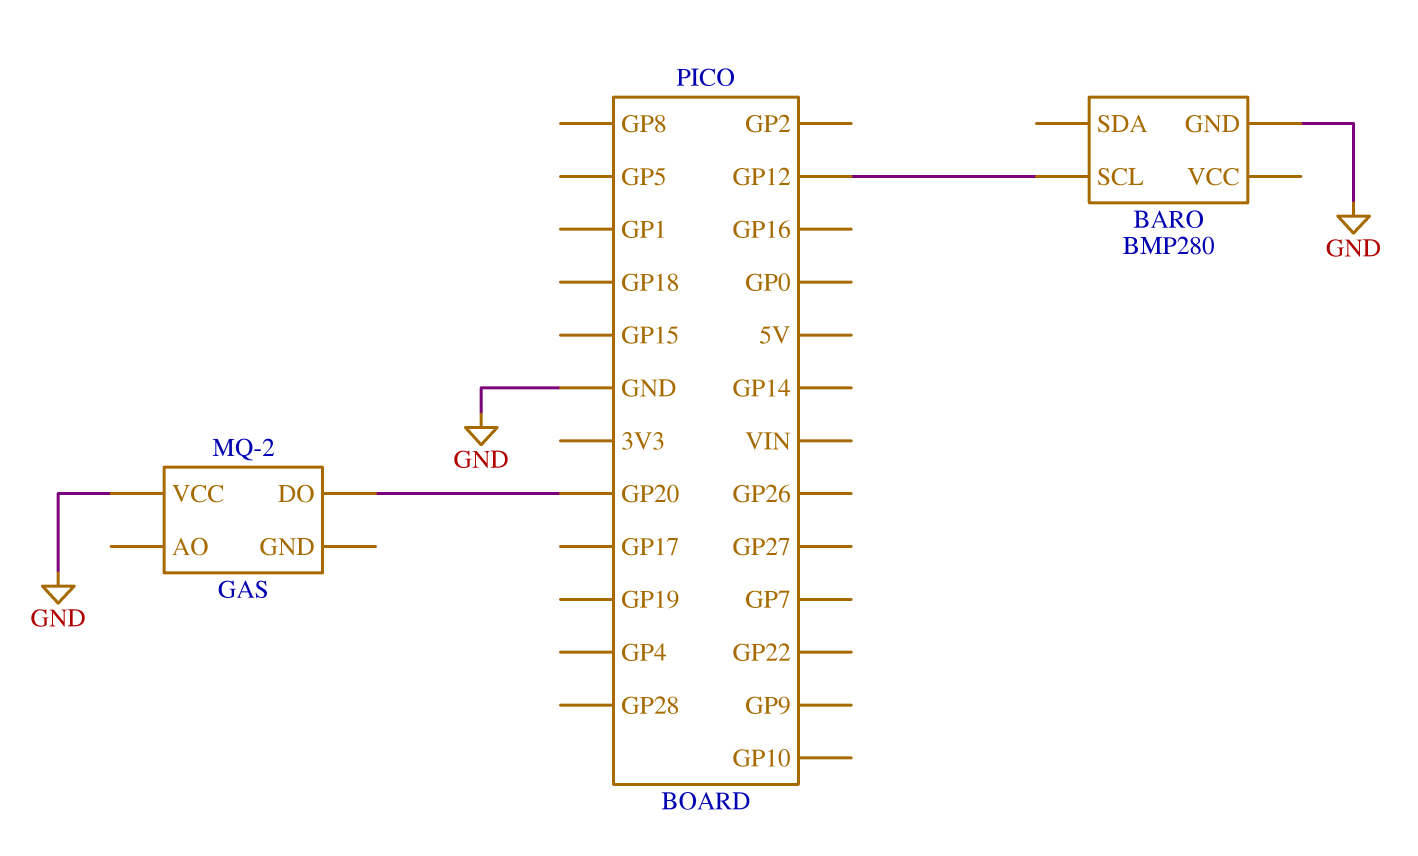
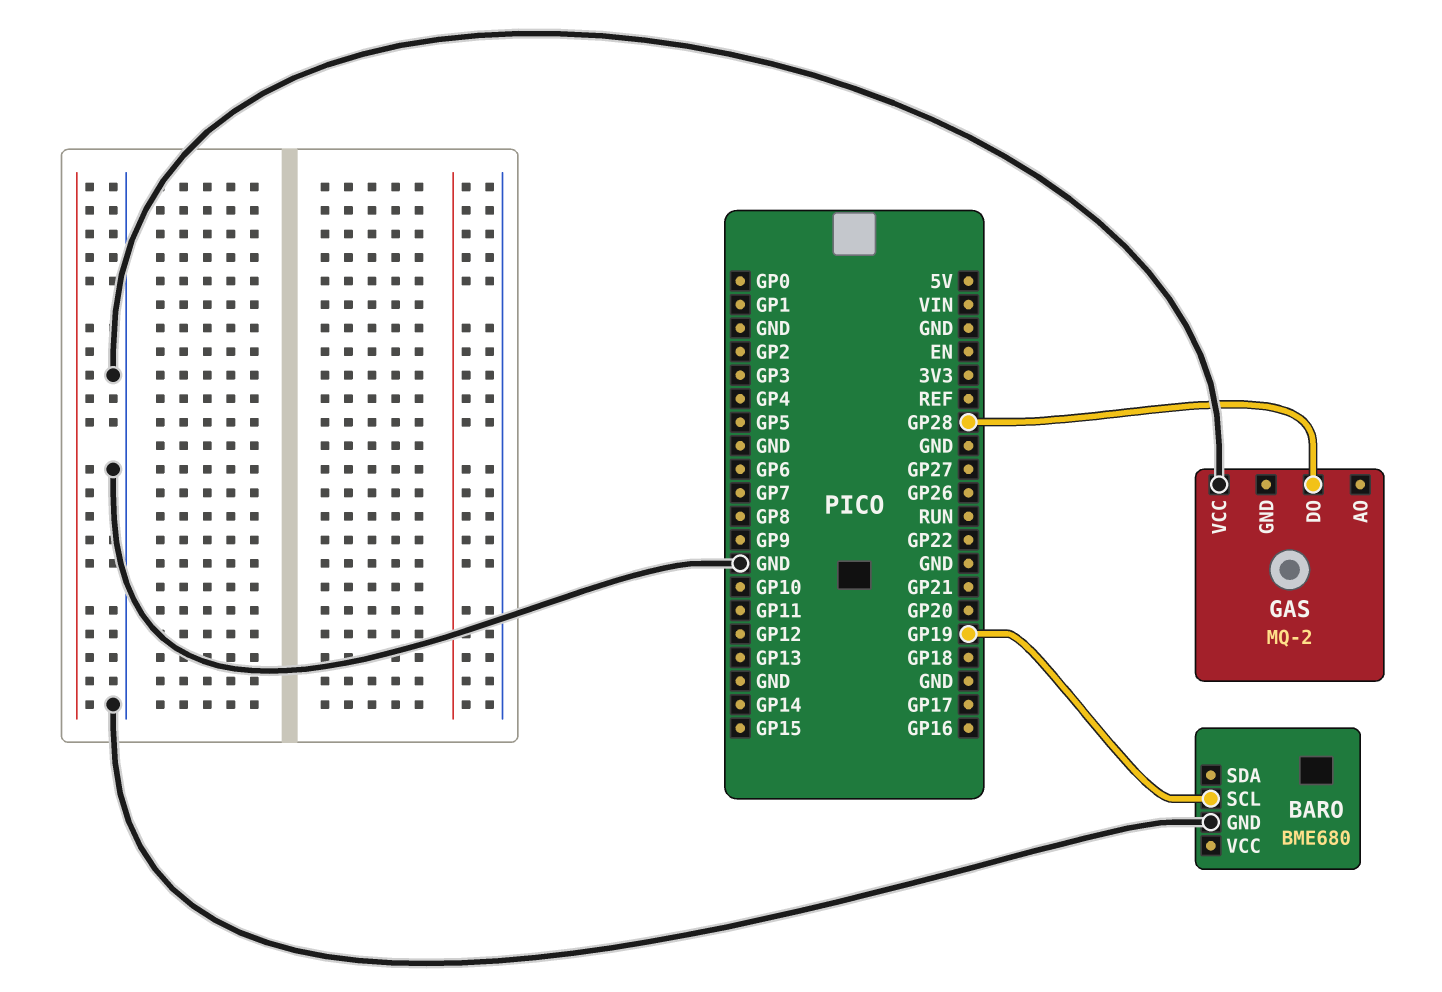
BARO: BMP280 -> BME680
BARO pin SCL: GP12 -> GP19
GAS pin DO: GP20 -> GP28

